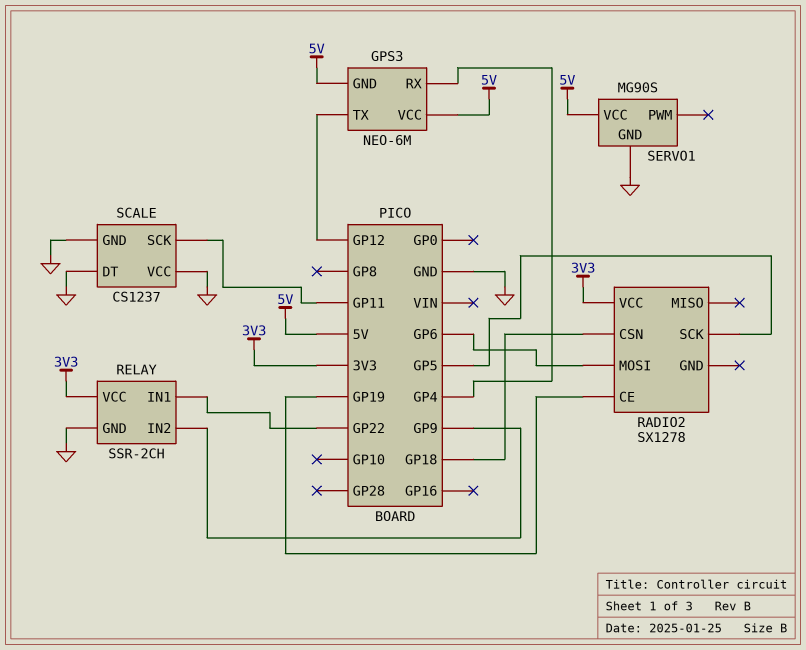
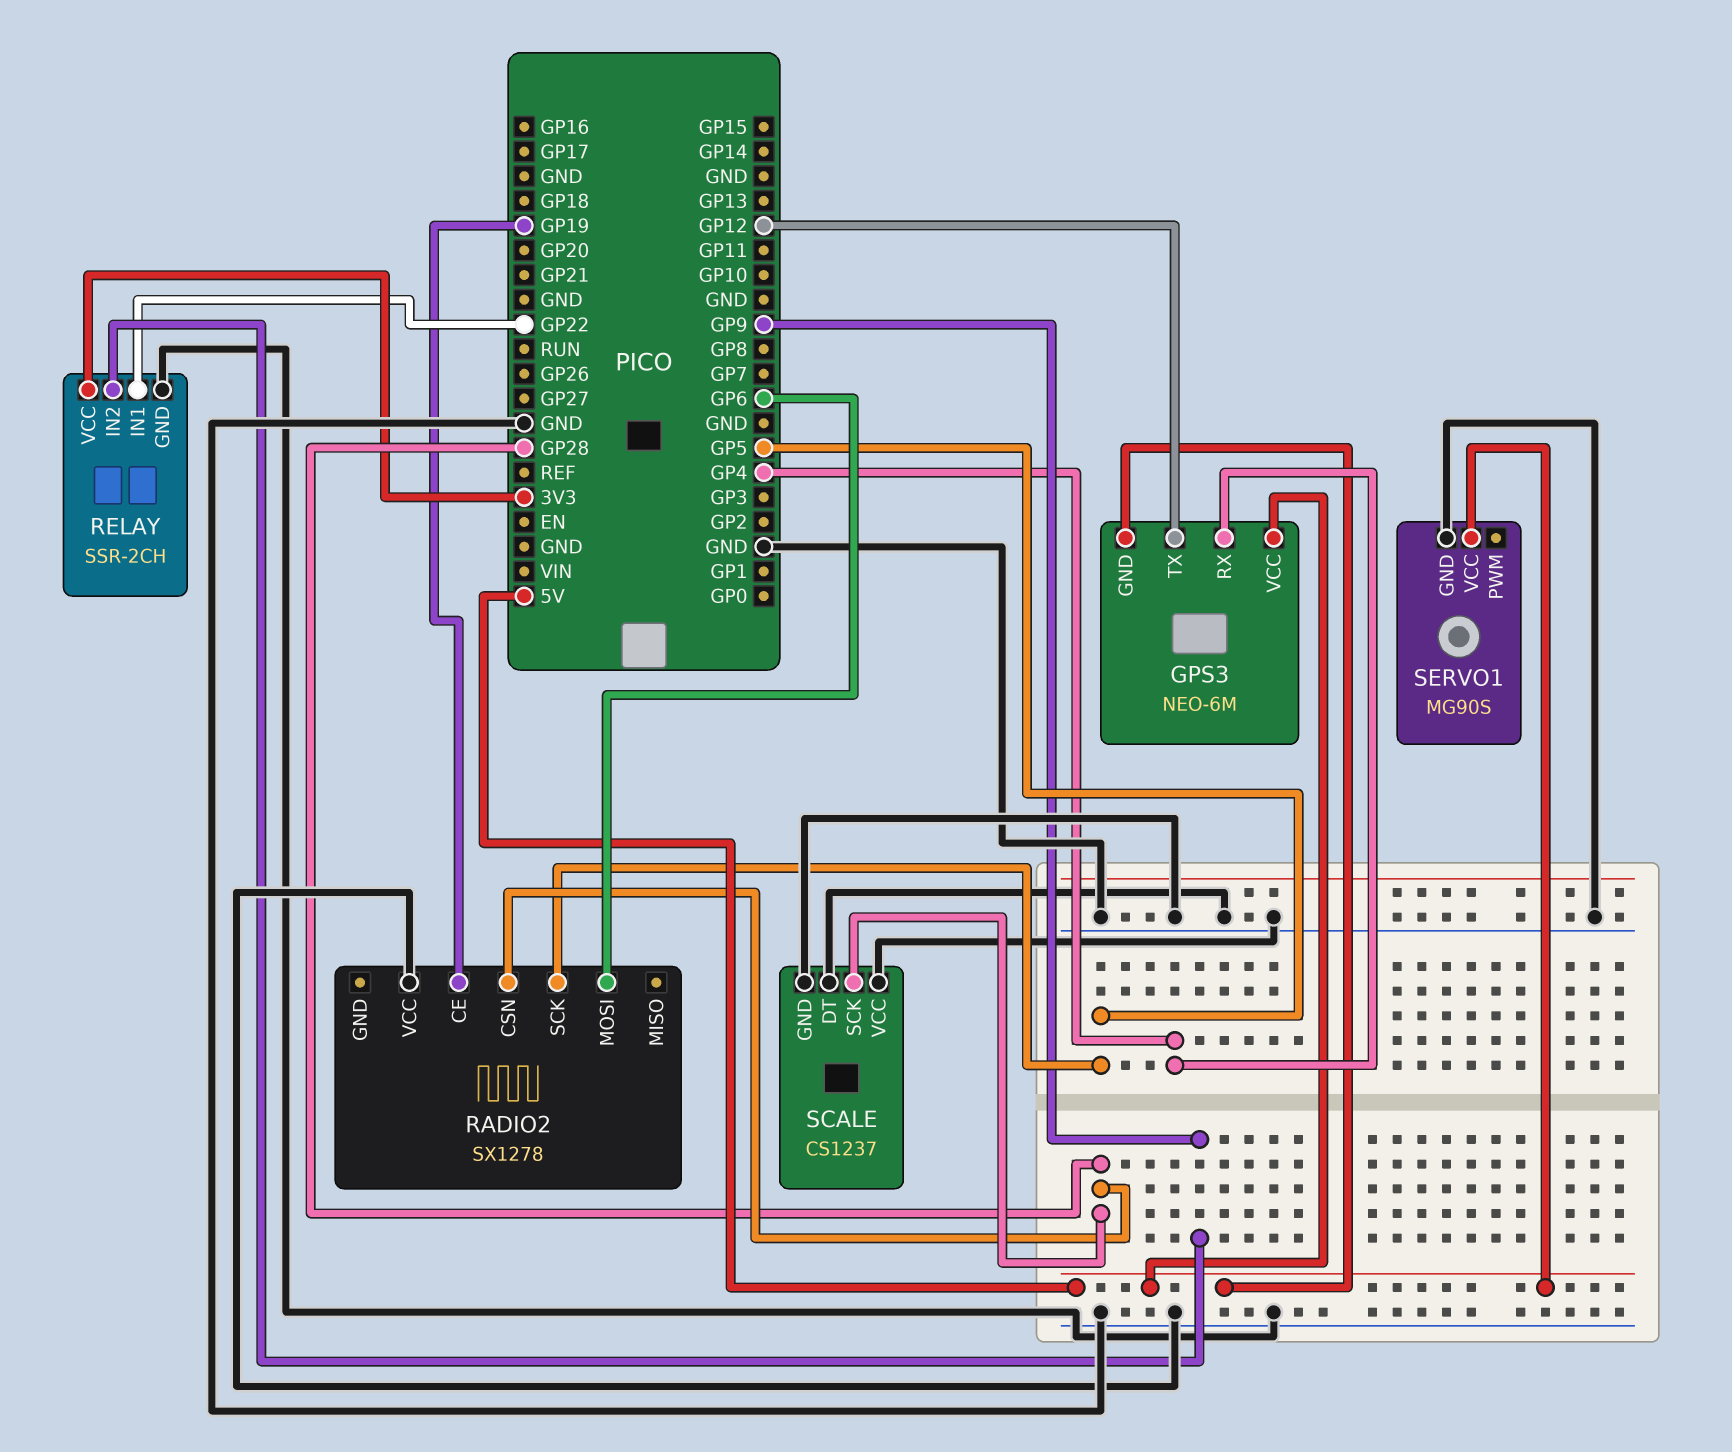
RADIO2 pin CSN: GP18 -> GP28
RADIO2 pin VCC: 3V3 -> GND
SCALE pin SCK: GP11 -> GP28

